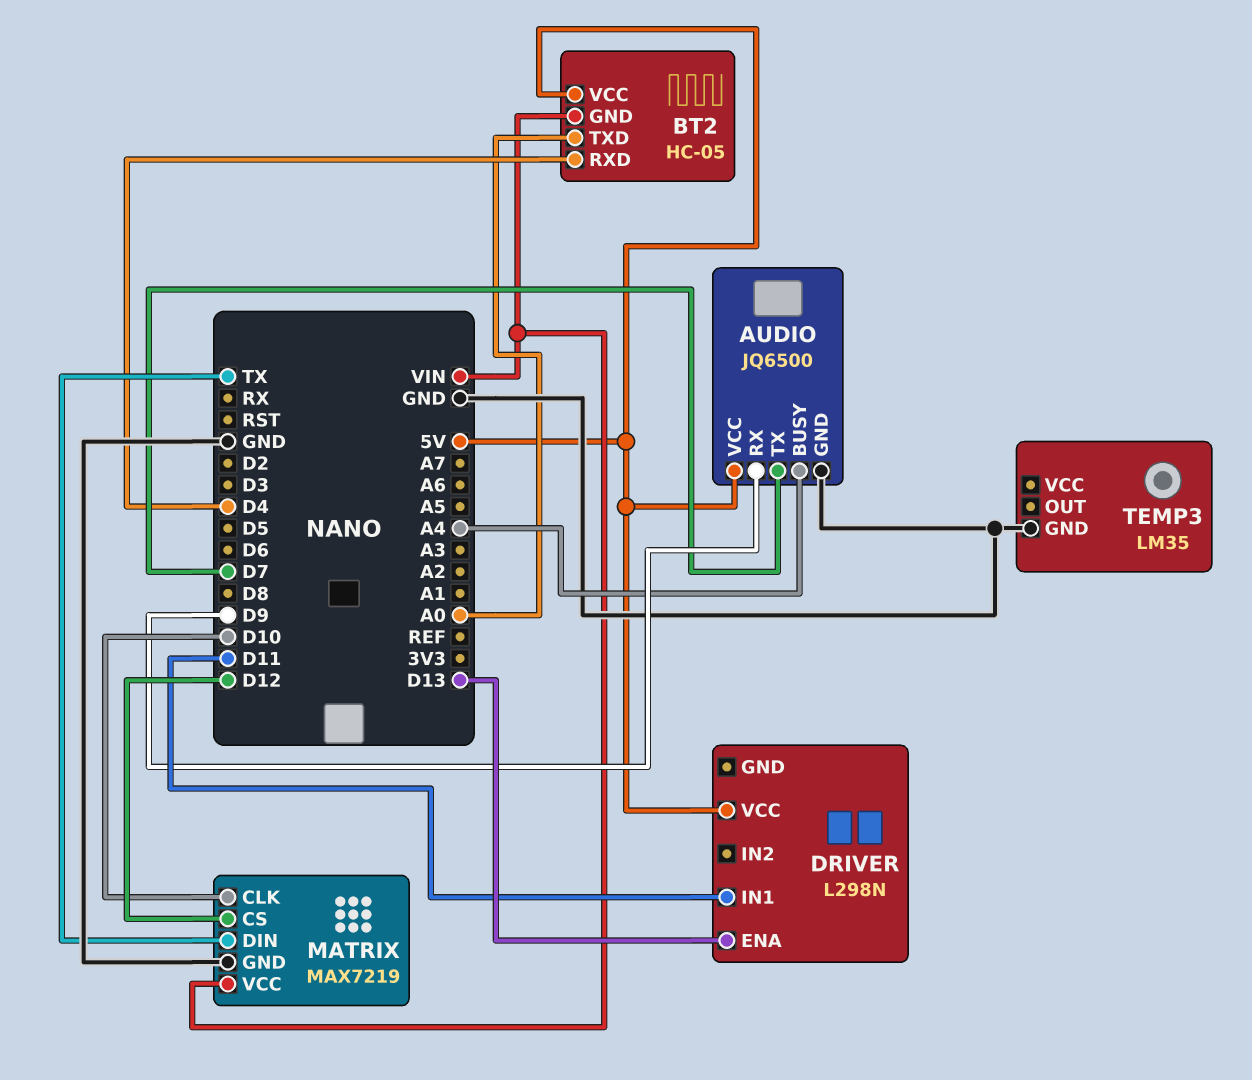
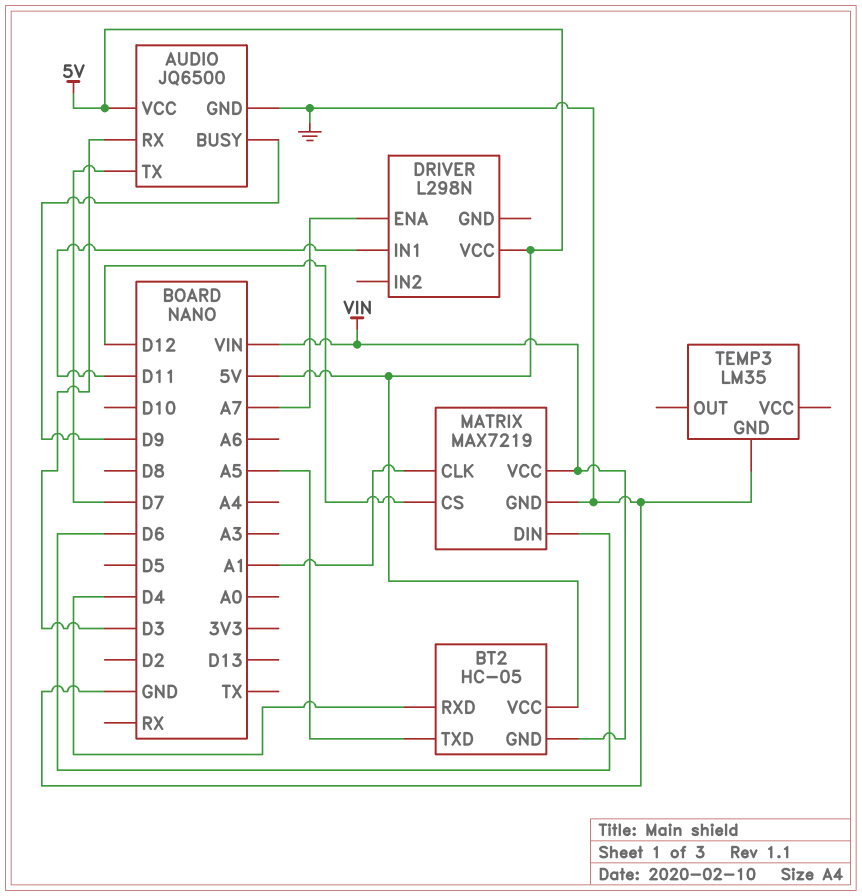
AUDIO pin BUSY: A4 -> D9
AUDIO pin RX: D9 -> D3
BT2 pin TXD: A0 -> A5
DRIVER pin ENA: D13 -> A7
MATRIX pin CLK: D10 -> A1
MATRIX pin DIN: TX -> D6

